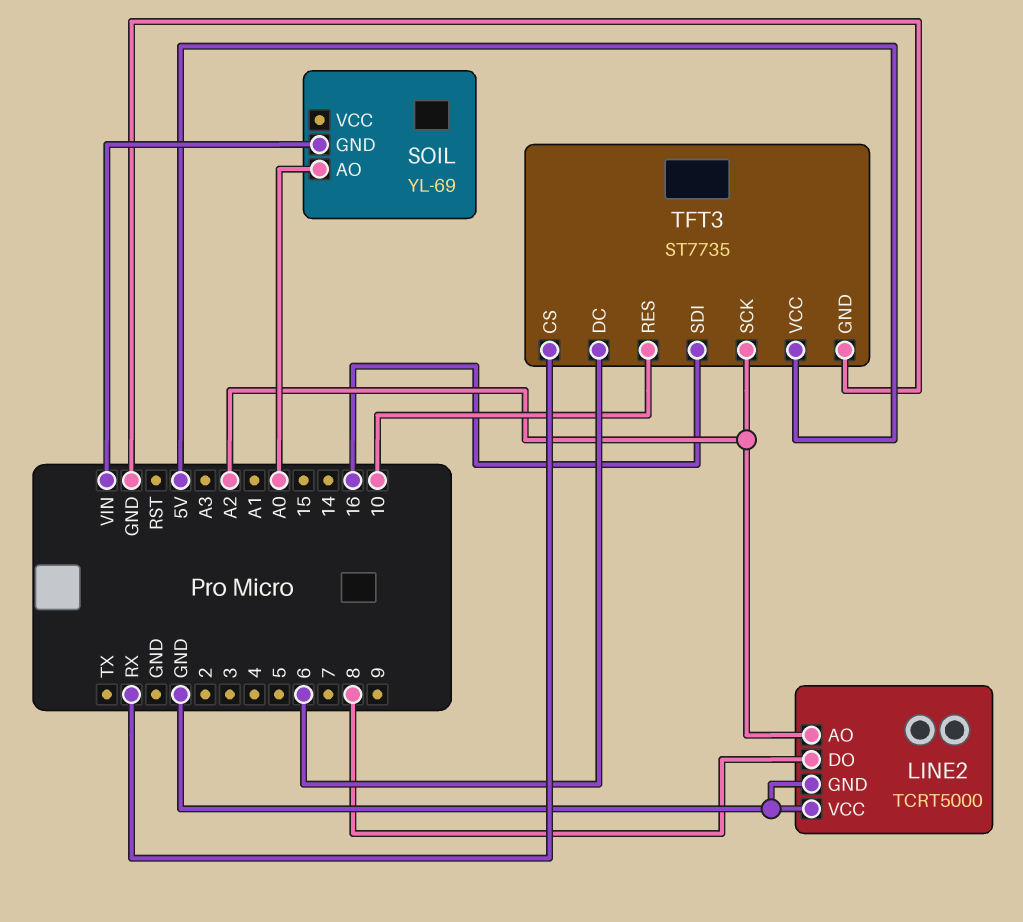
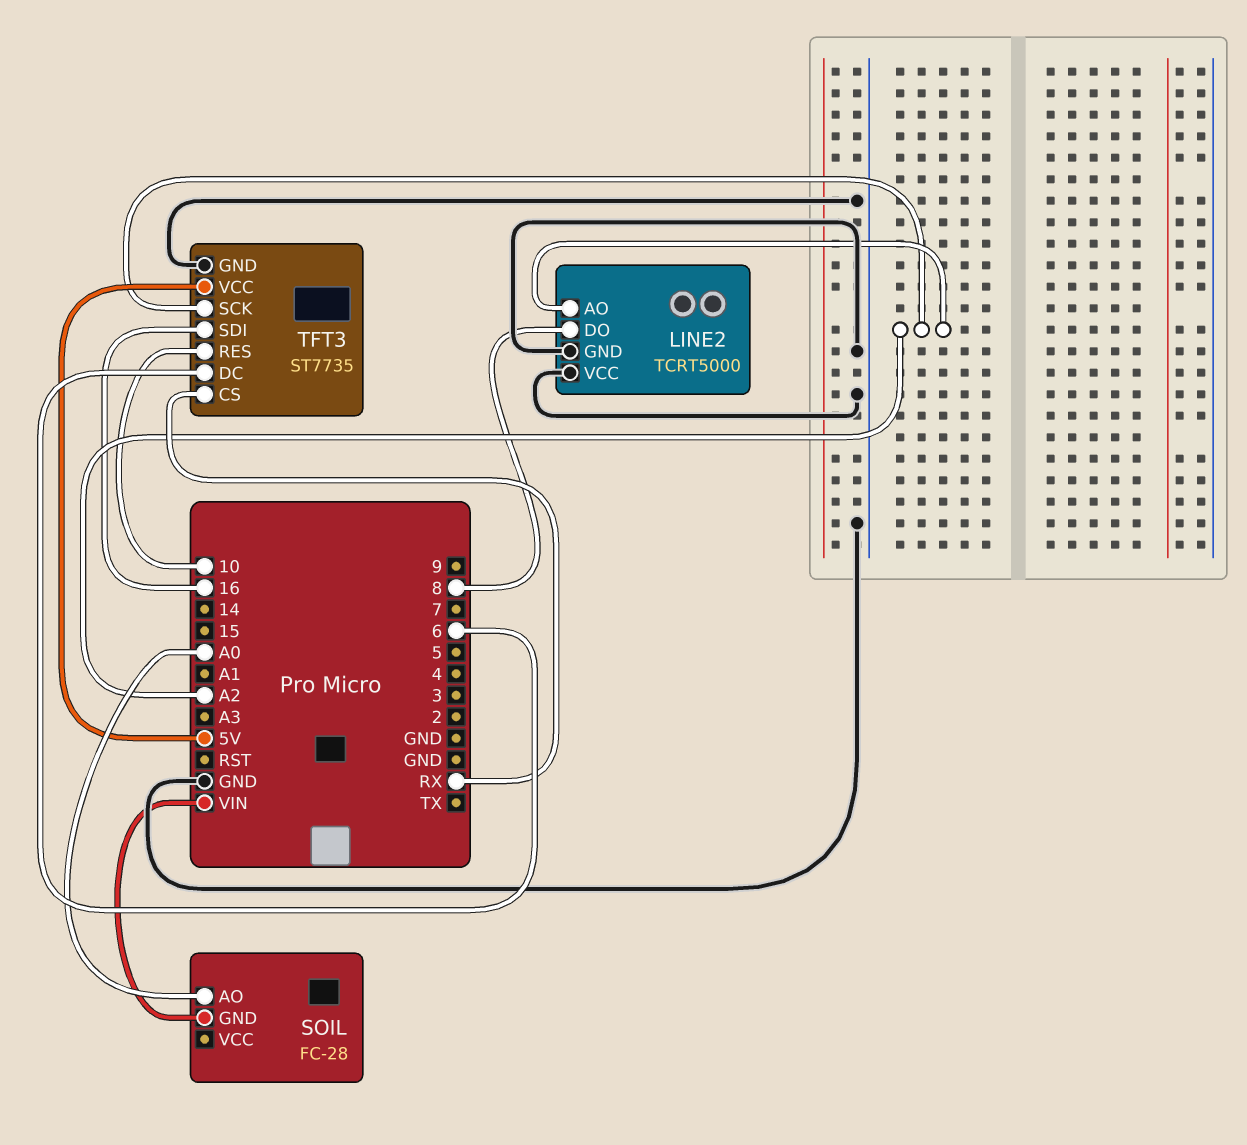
SOIL: YL-69 -> FC-28

